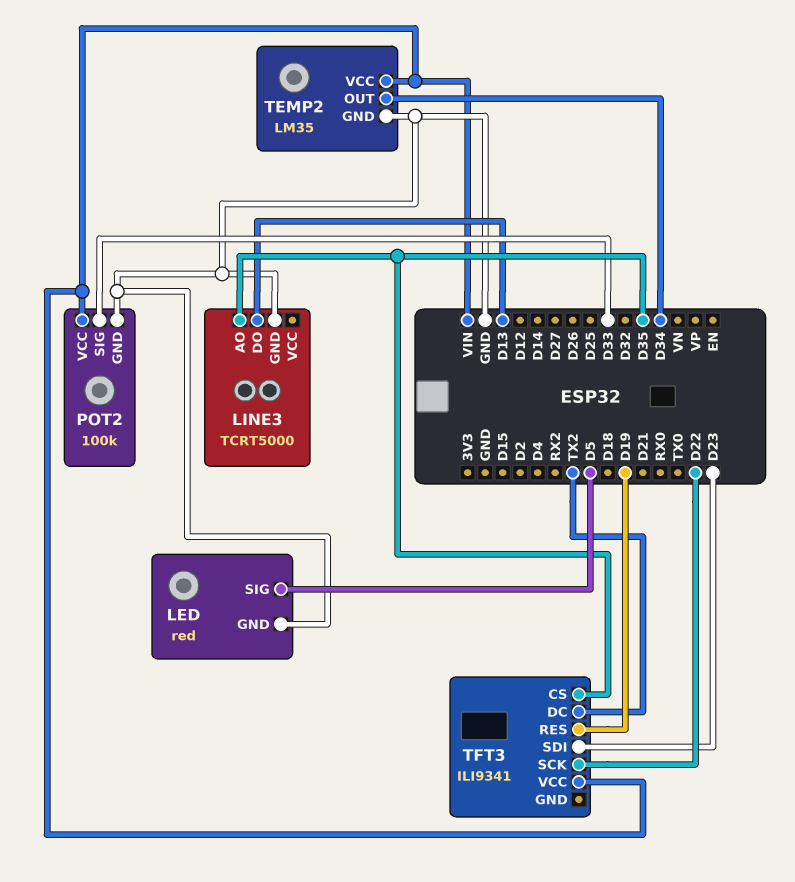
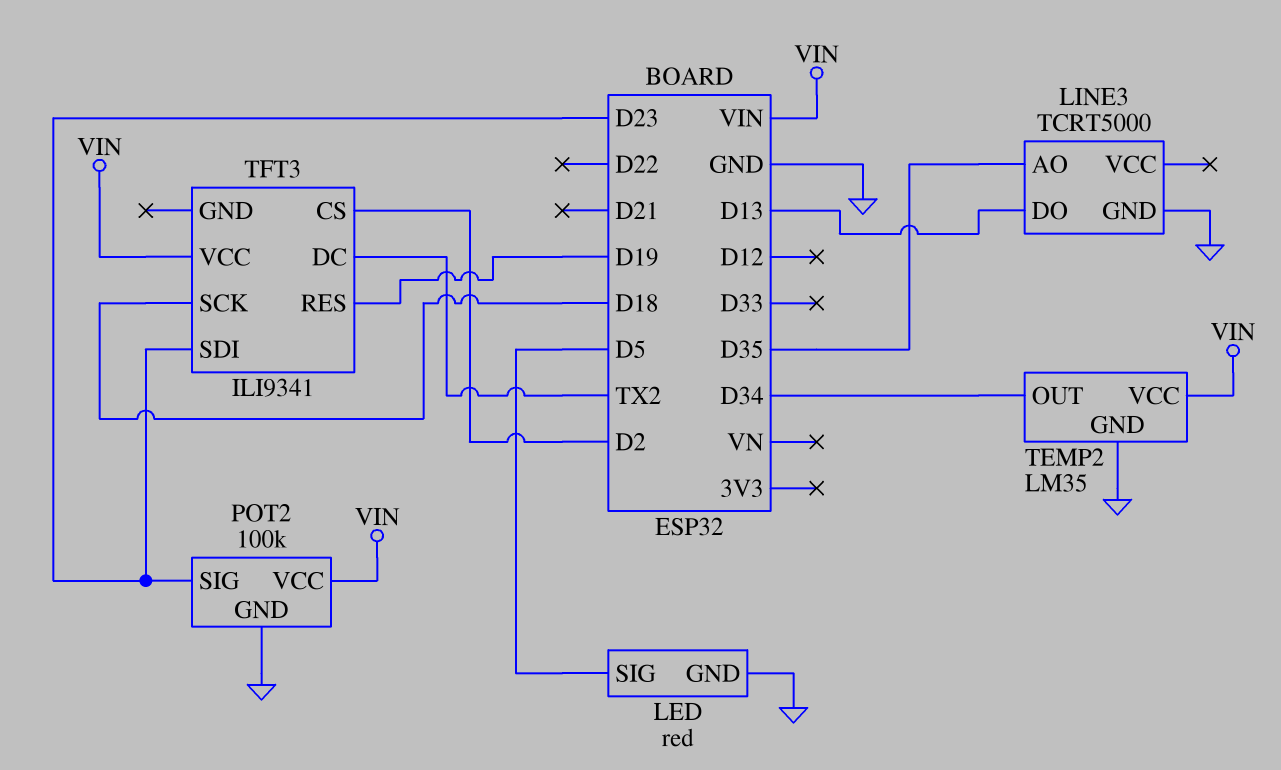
POT2 pin SIG: D33 -> D23
TFT3 pin CS: D35 -> D2
TFT3 pin SCK: D22 -> D18

